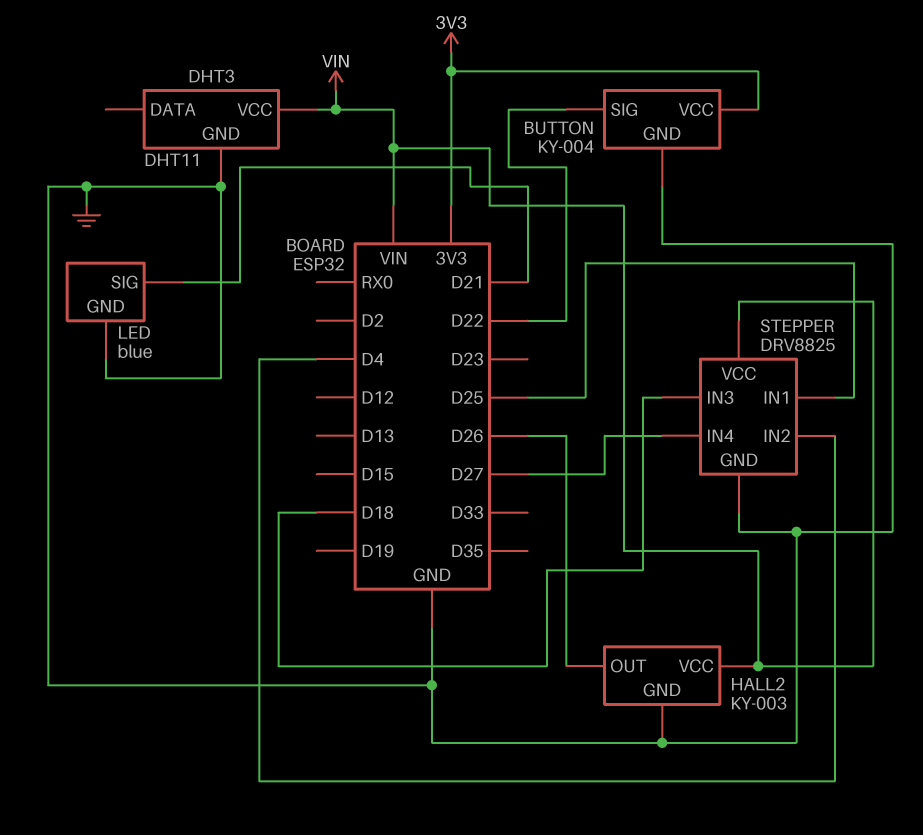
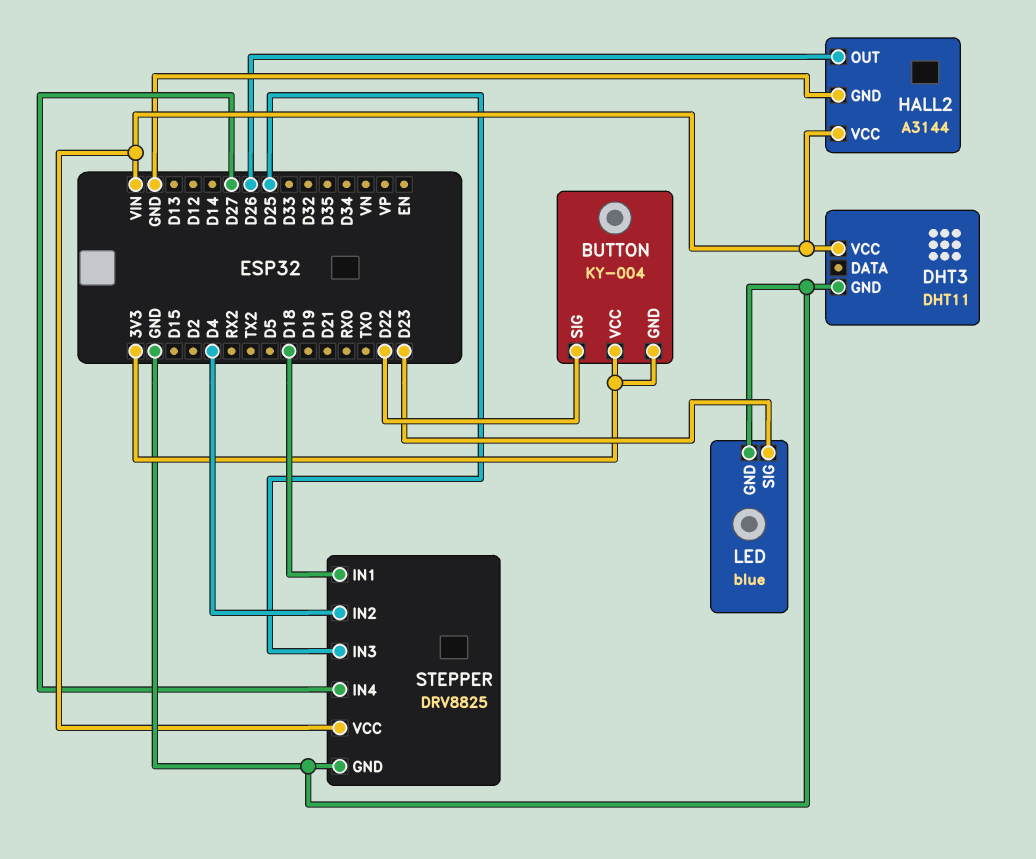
BUTTON pin GND: GND -> 3V3
HALL2: KY-003 -> A3144
LED pin SIG: D21 -> D23
STEPPER pin IN1: D25 -> D18
STEPPER pin IN3: D18 -> D25

